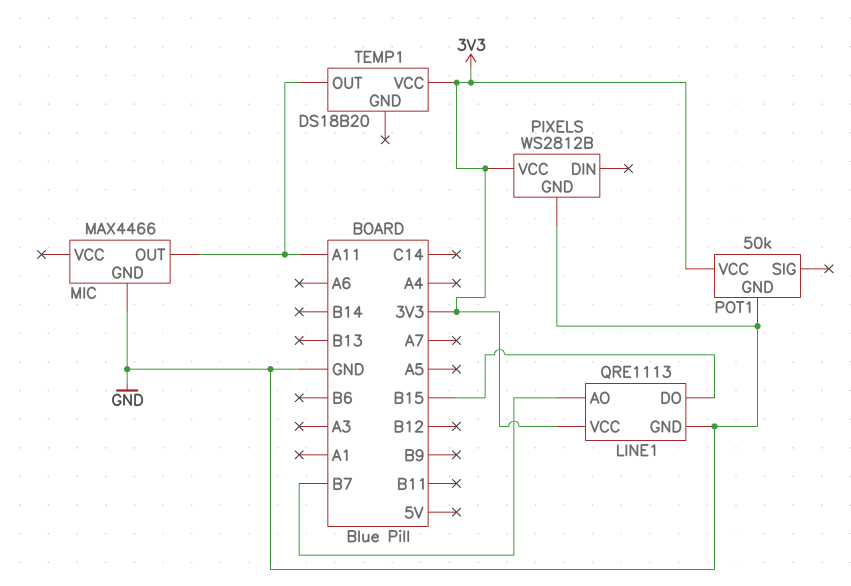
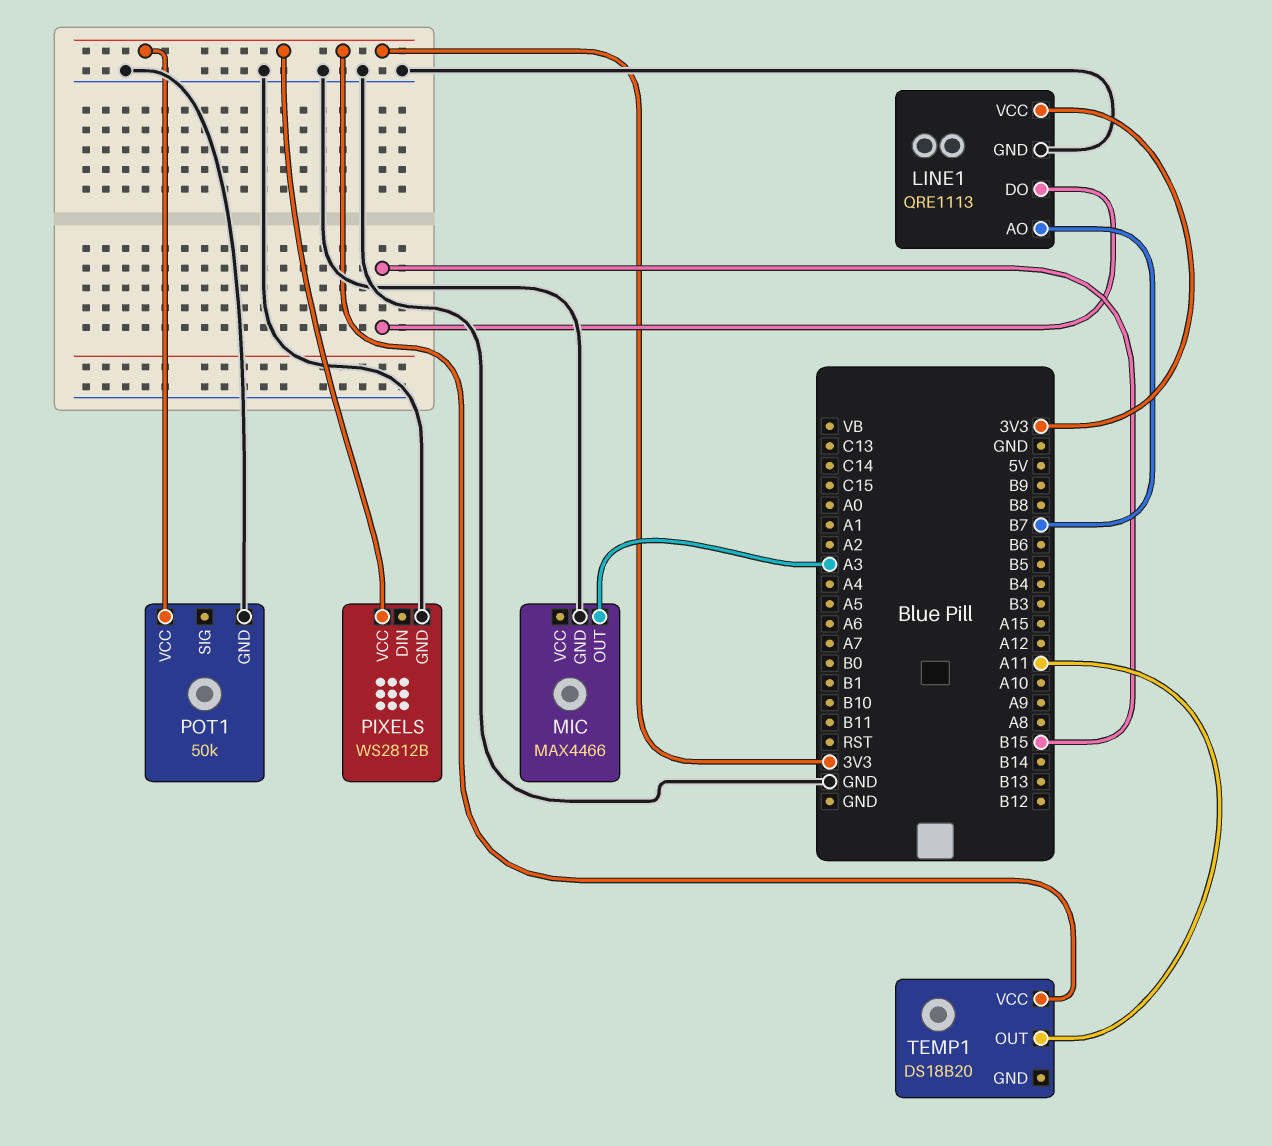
MIC pin OUT: A11 -> A3

